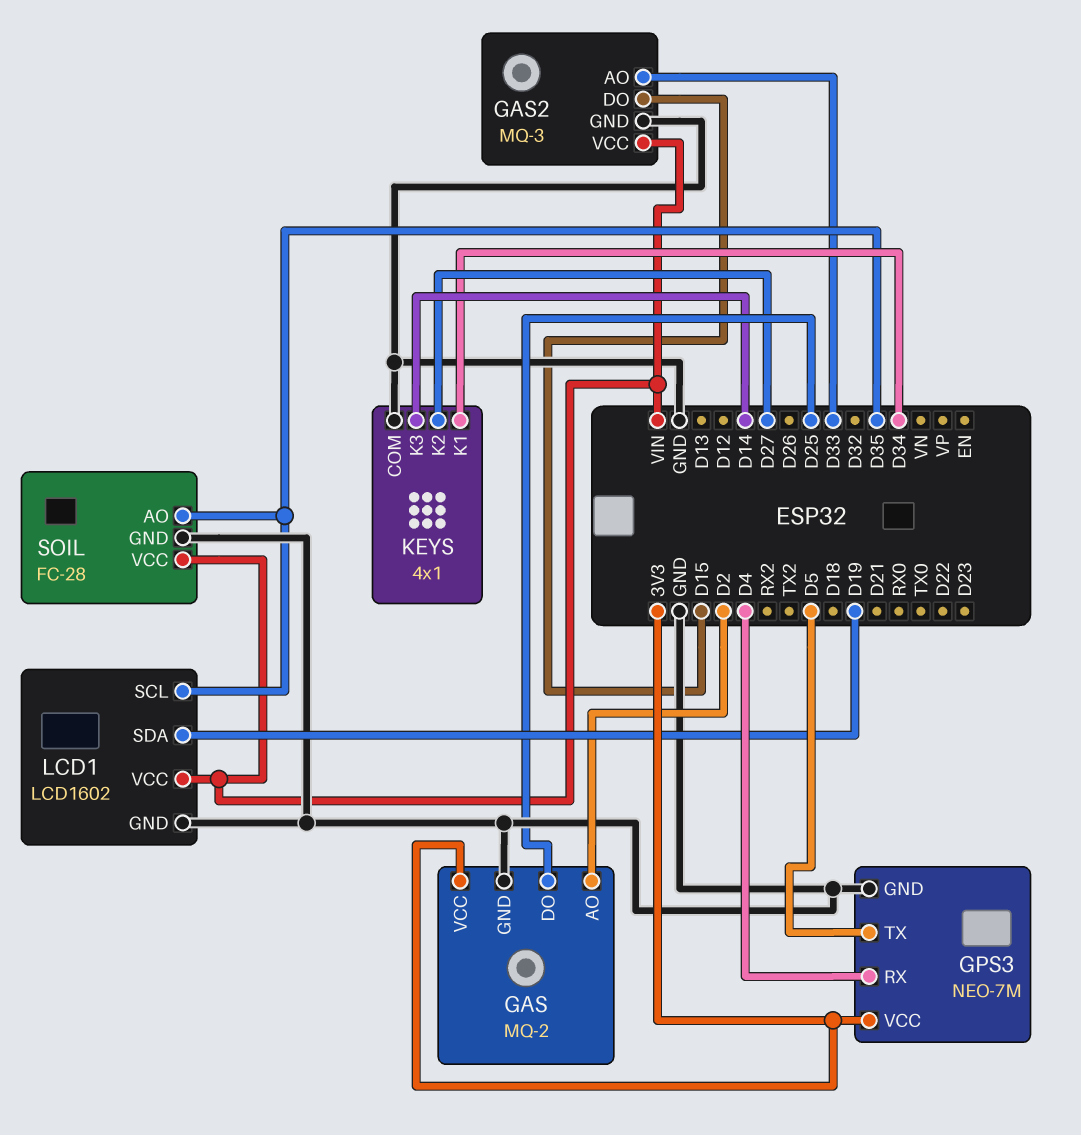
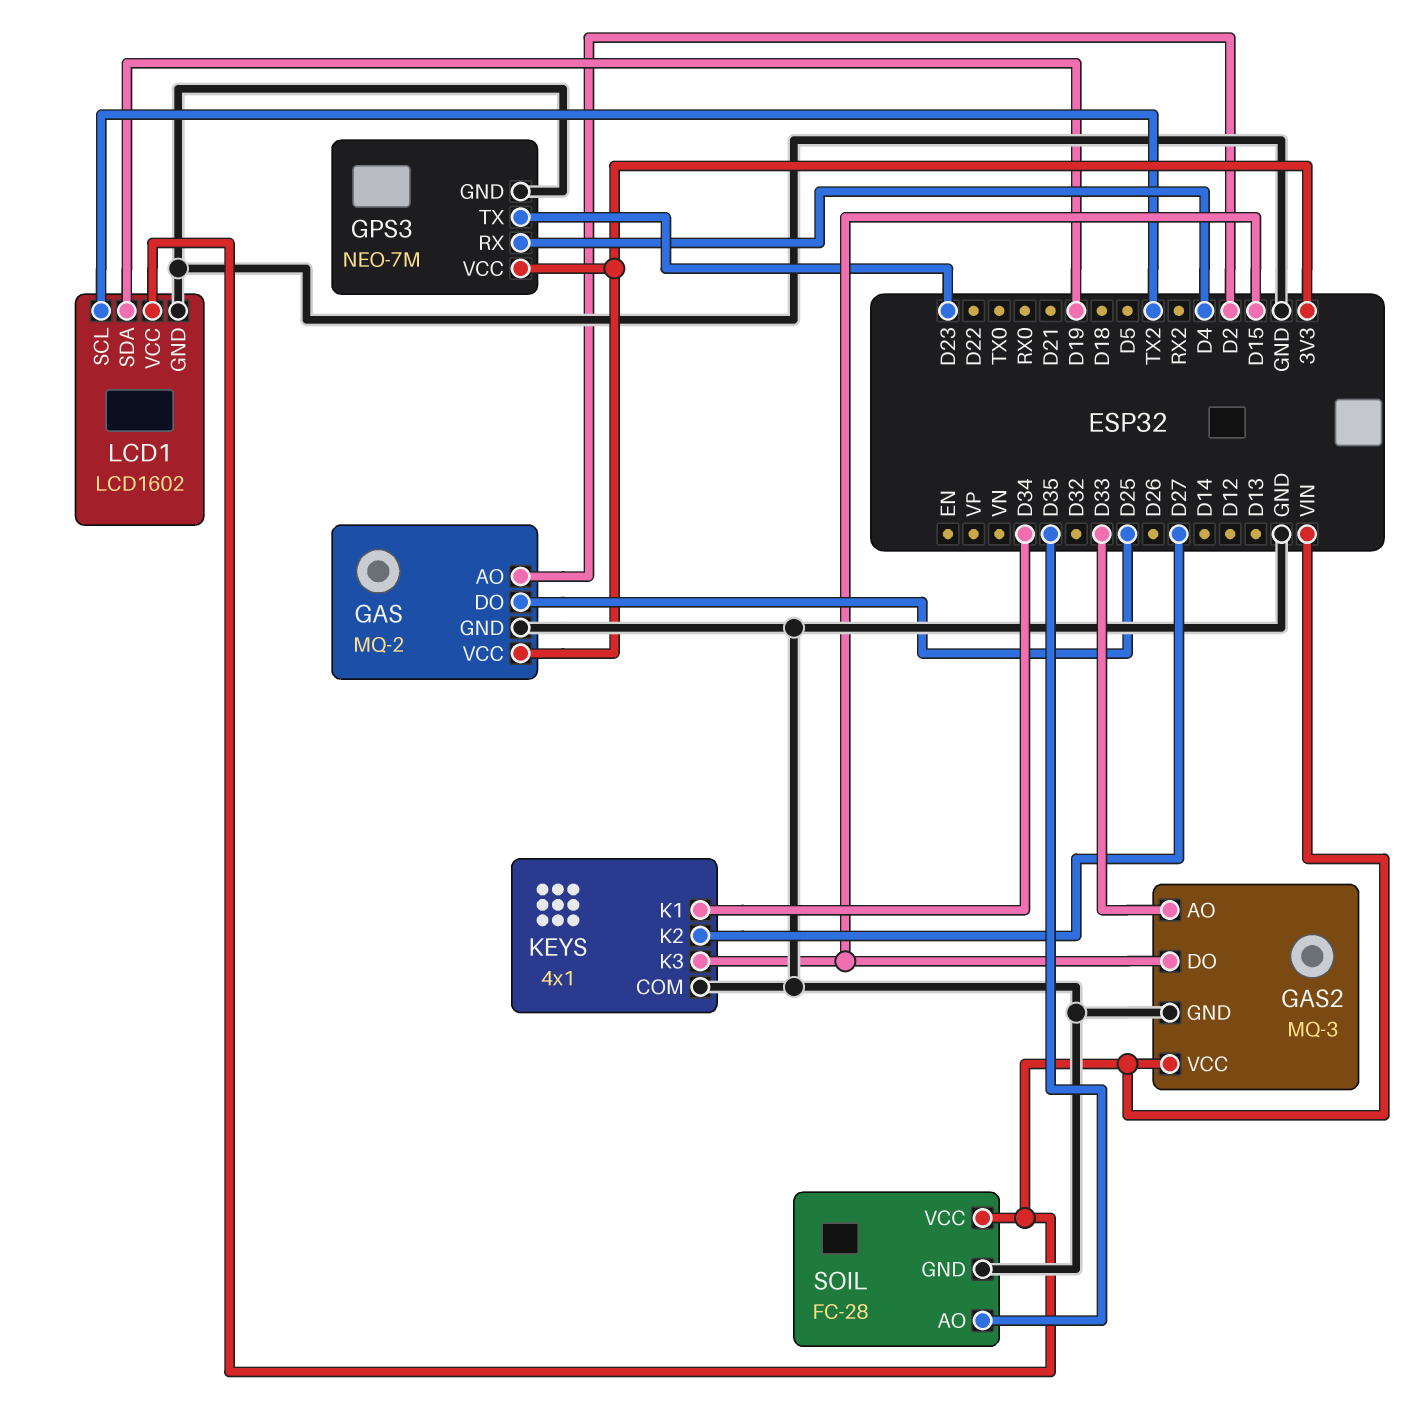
GPS3 pin TX: D5 -> D23
KEYS pin K3: D14 -> D15
LCD1 pin SCL: D35 -> TX2

